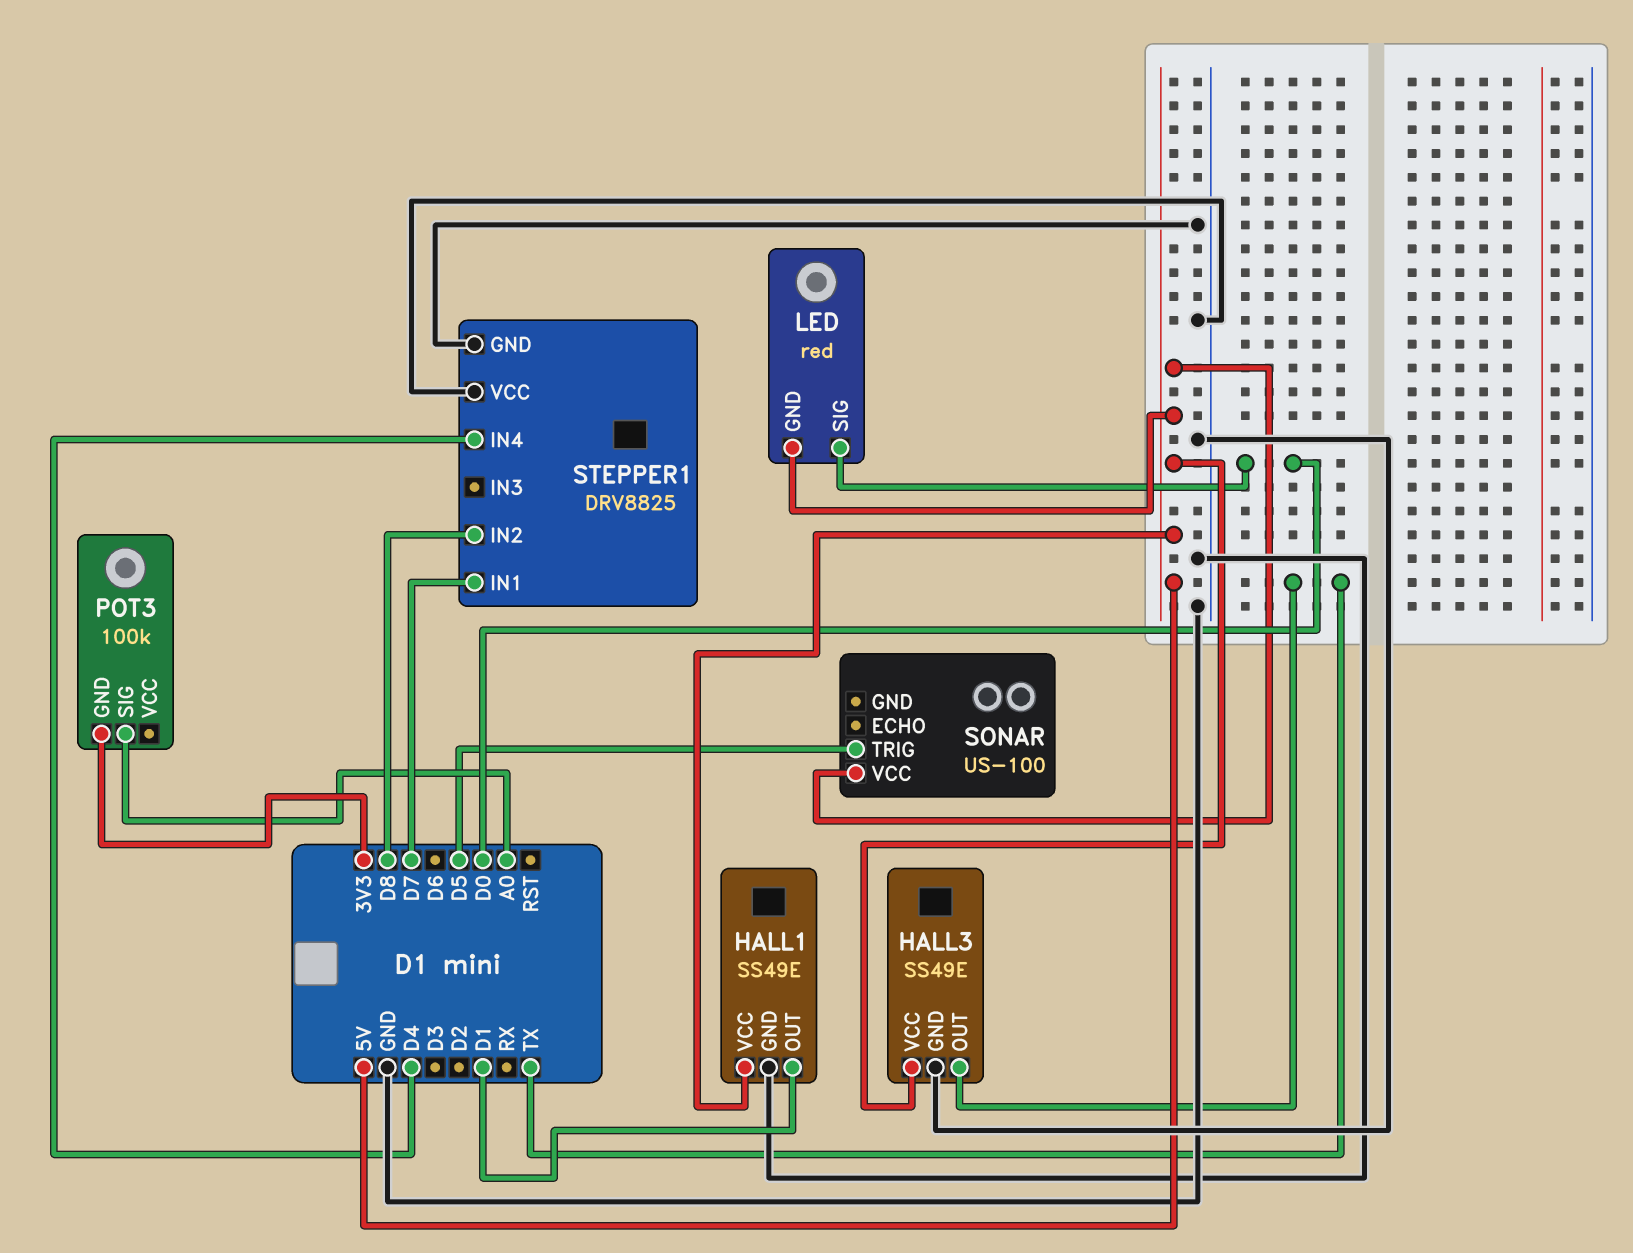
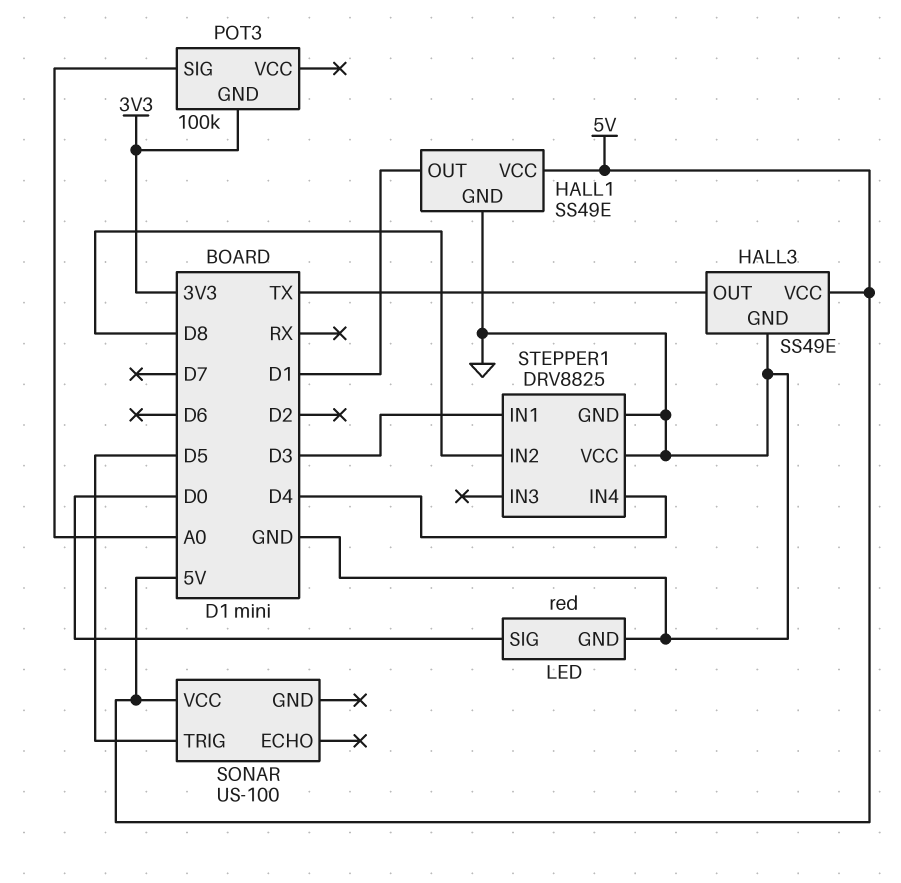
LED pin GND: 5V -> GND
STEPPER1 pin IN1: D7 -> D3

